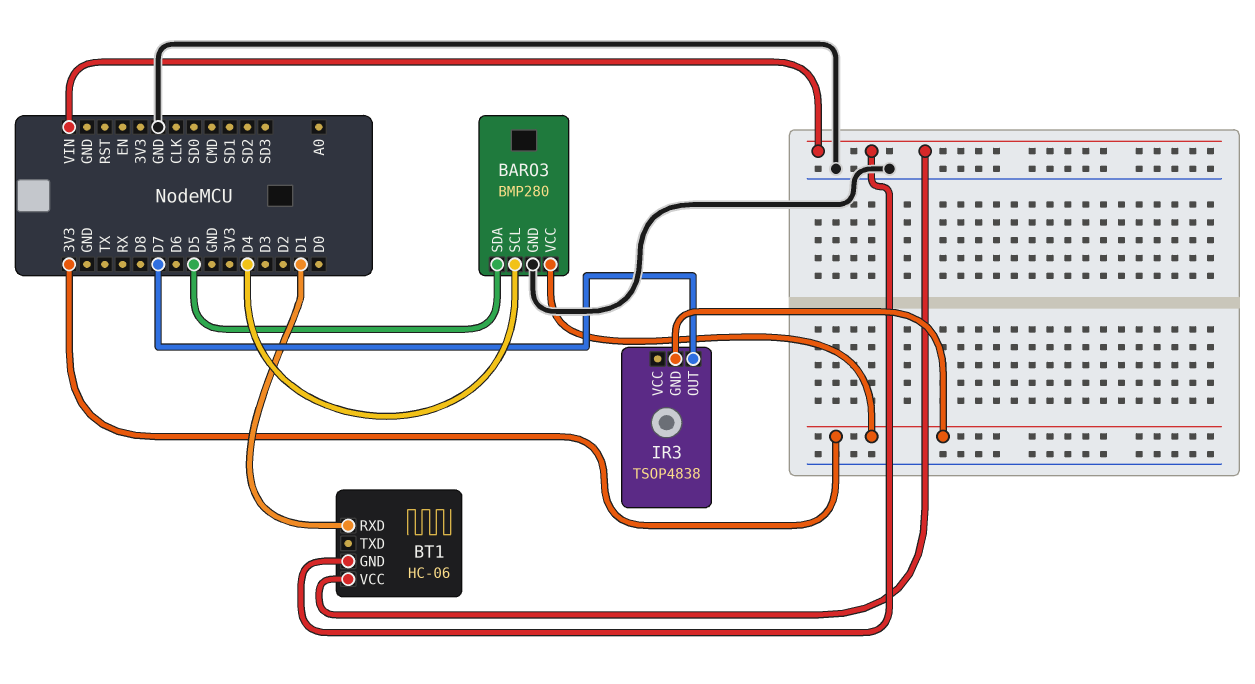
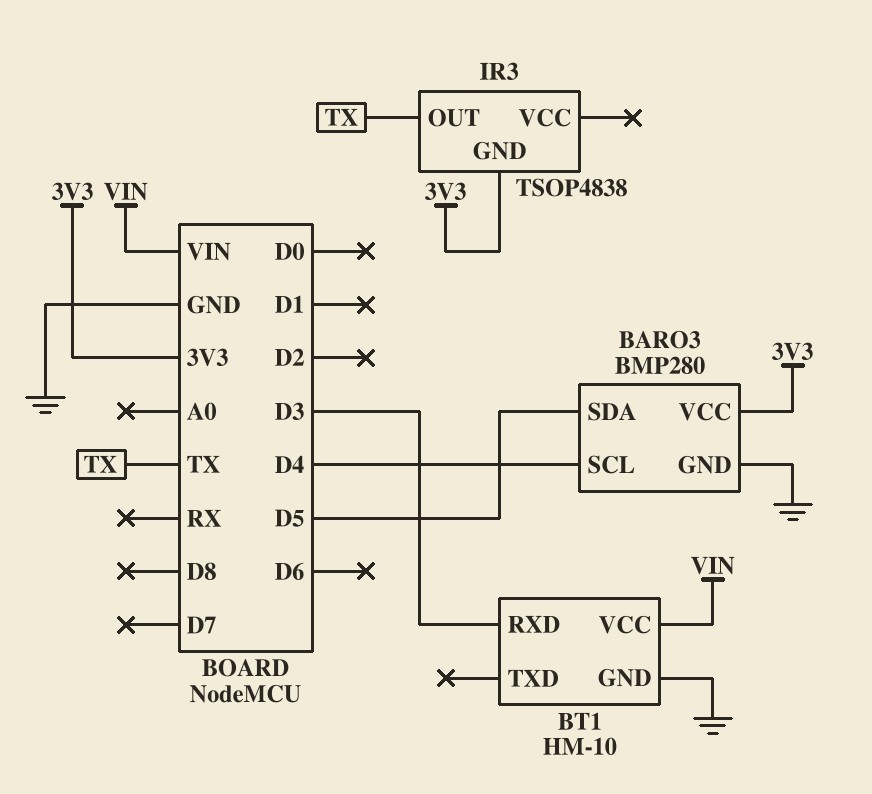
BT1: HC-06 -> HM-10
BT1 pin GND: VIN -> GND
BT1 pin RXD: D1 -> D3
IR3 pin OUT: D7 -> TX

